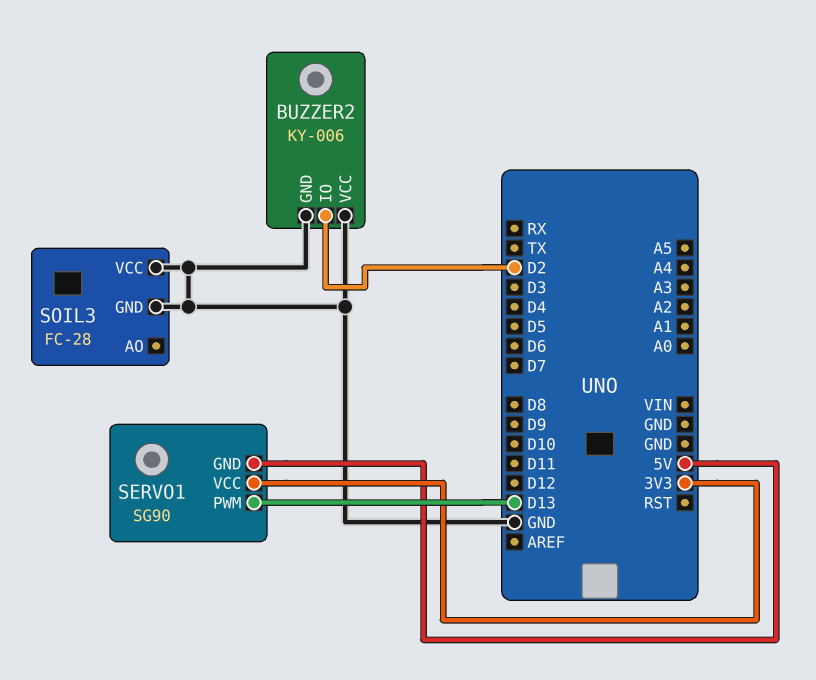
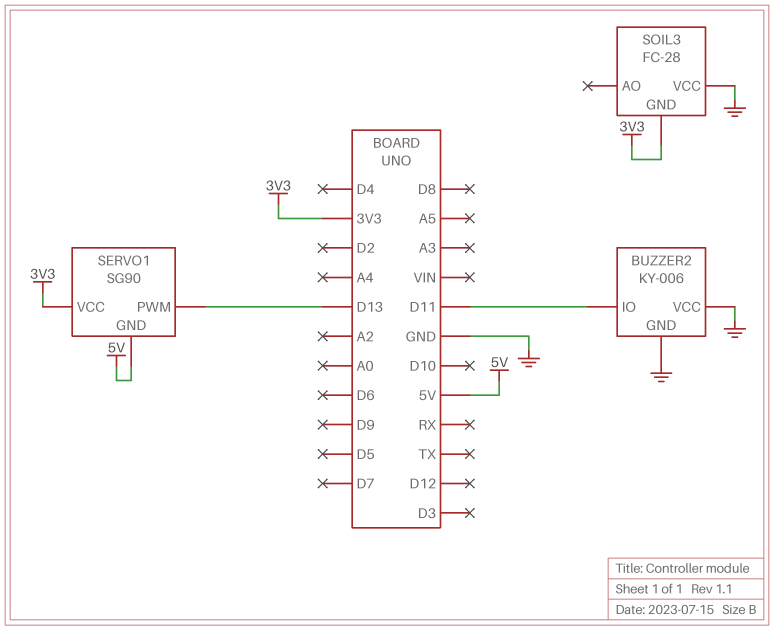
BUZZER2 pin IO: D2 -> D11
SOIL3 pin GND: GND -> 3V3

